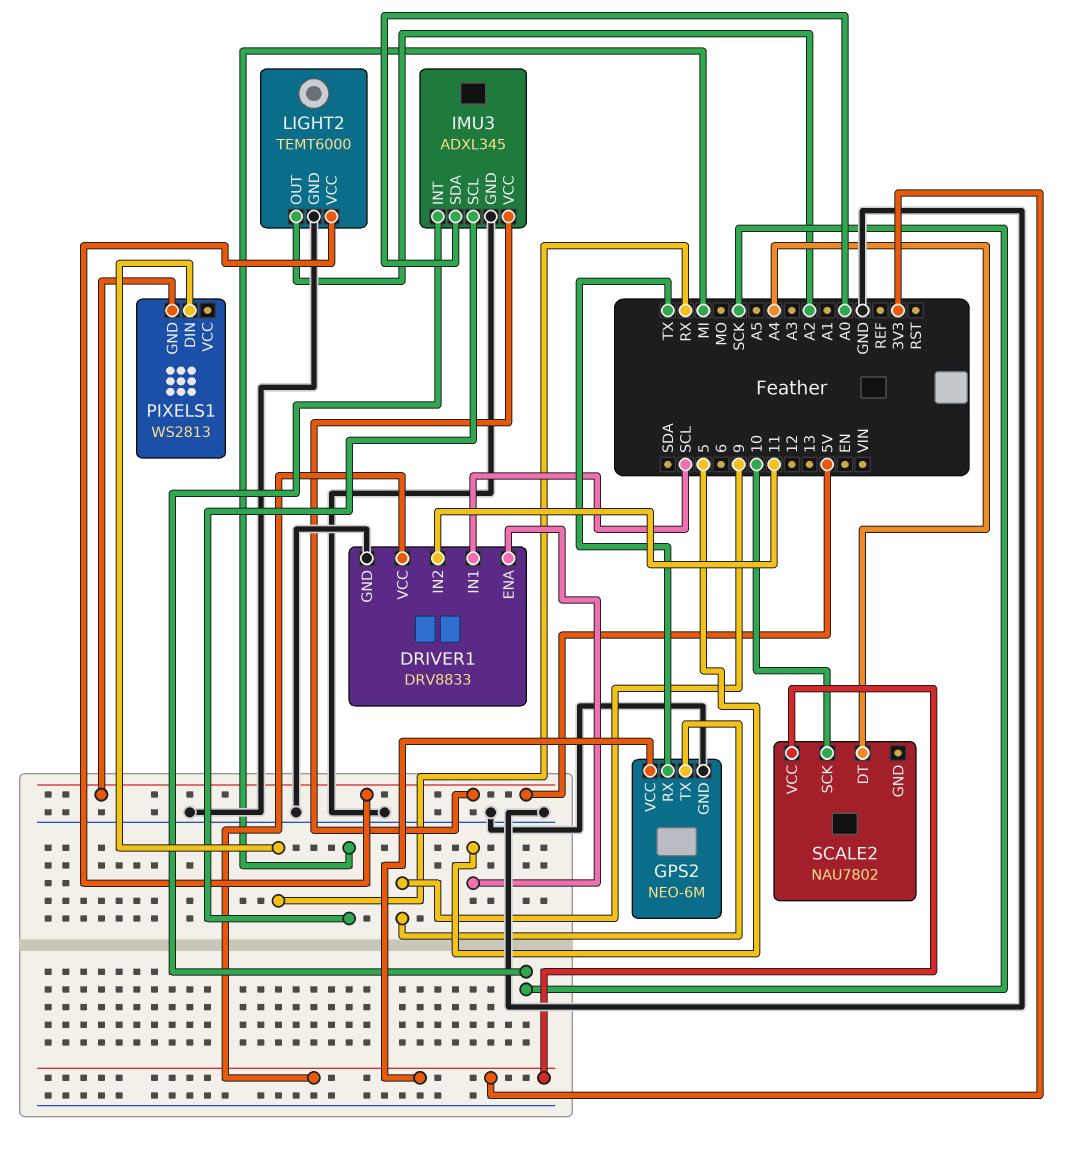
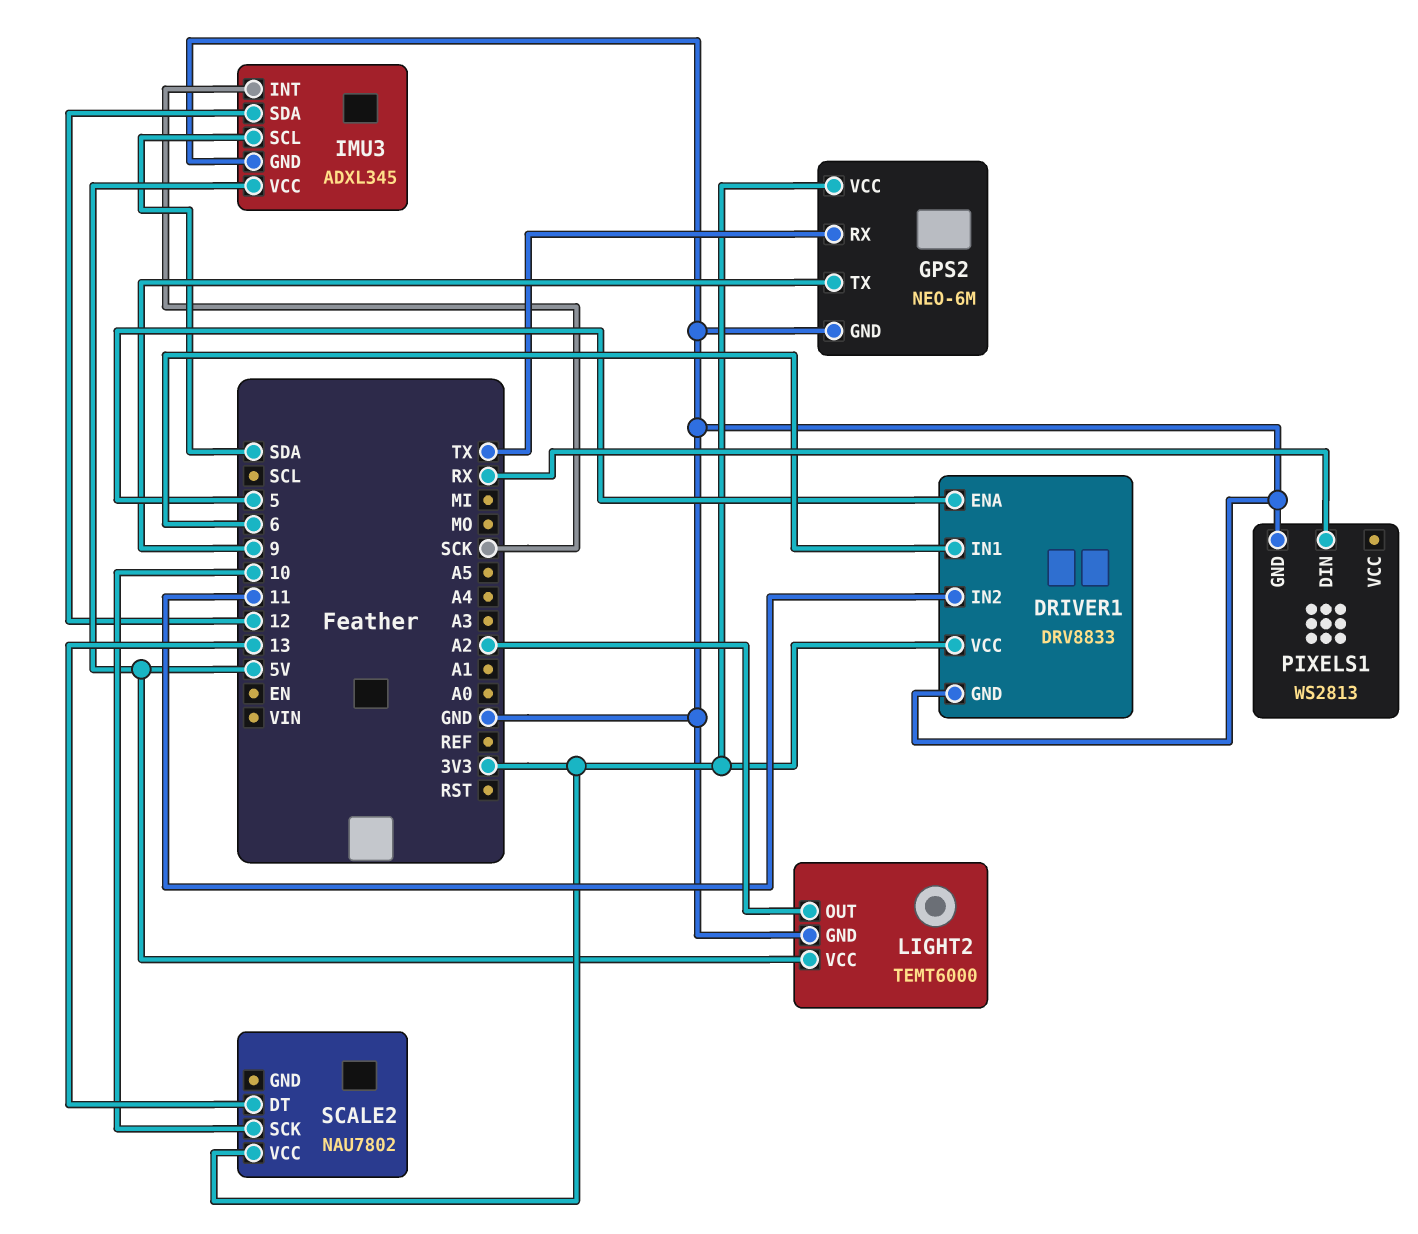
DRIVER1 pin IN1: SCL -> 6
IMU3 pin SCL: MI -> SDA
IMU3 pin SDA: A0 -> 12
PIXELS1 pin GND: 5V -> GND
SCALE2 pin DT: A4 -> 13

